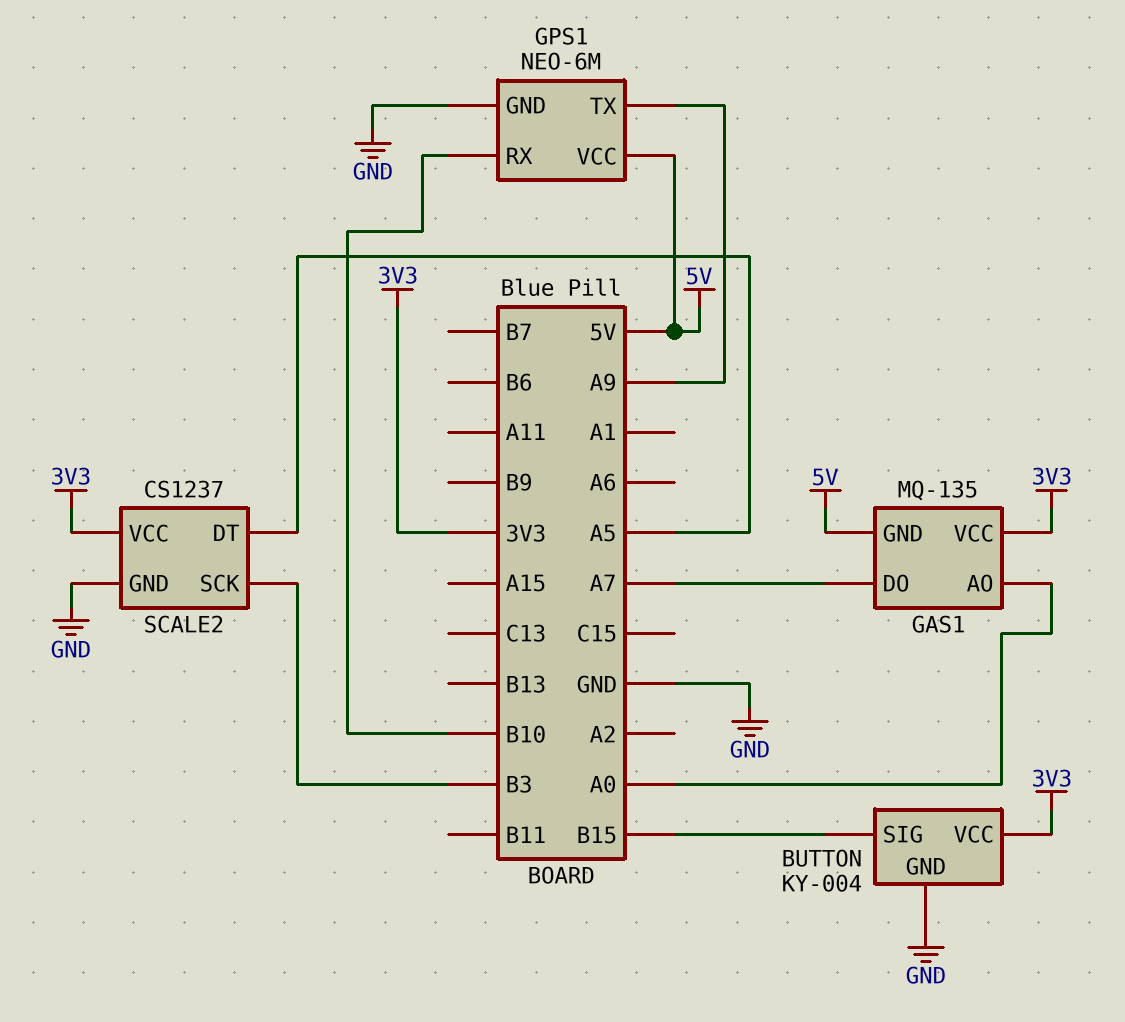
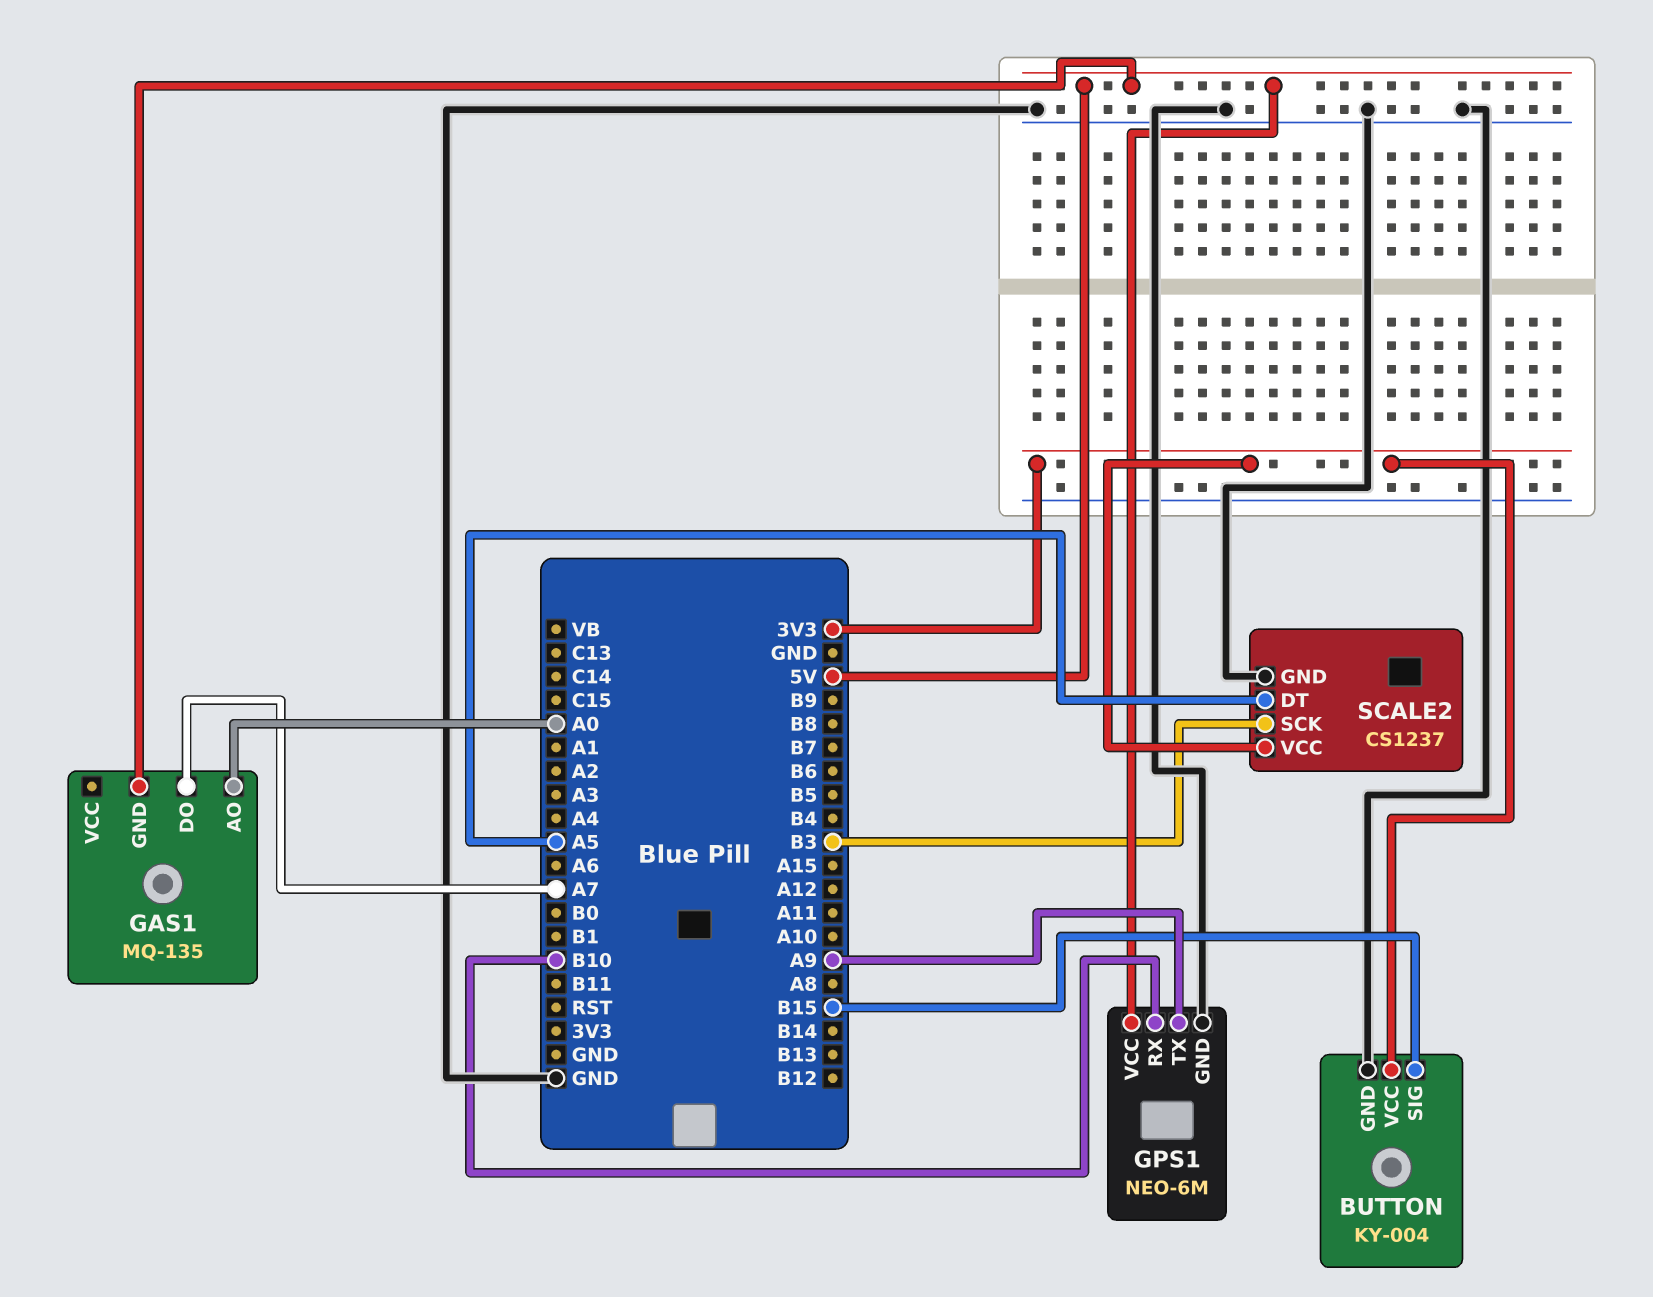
GAS1 pin VCC: 3V3 -> none

